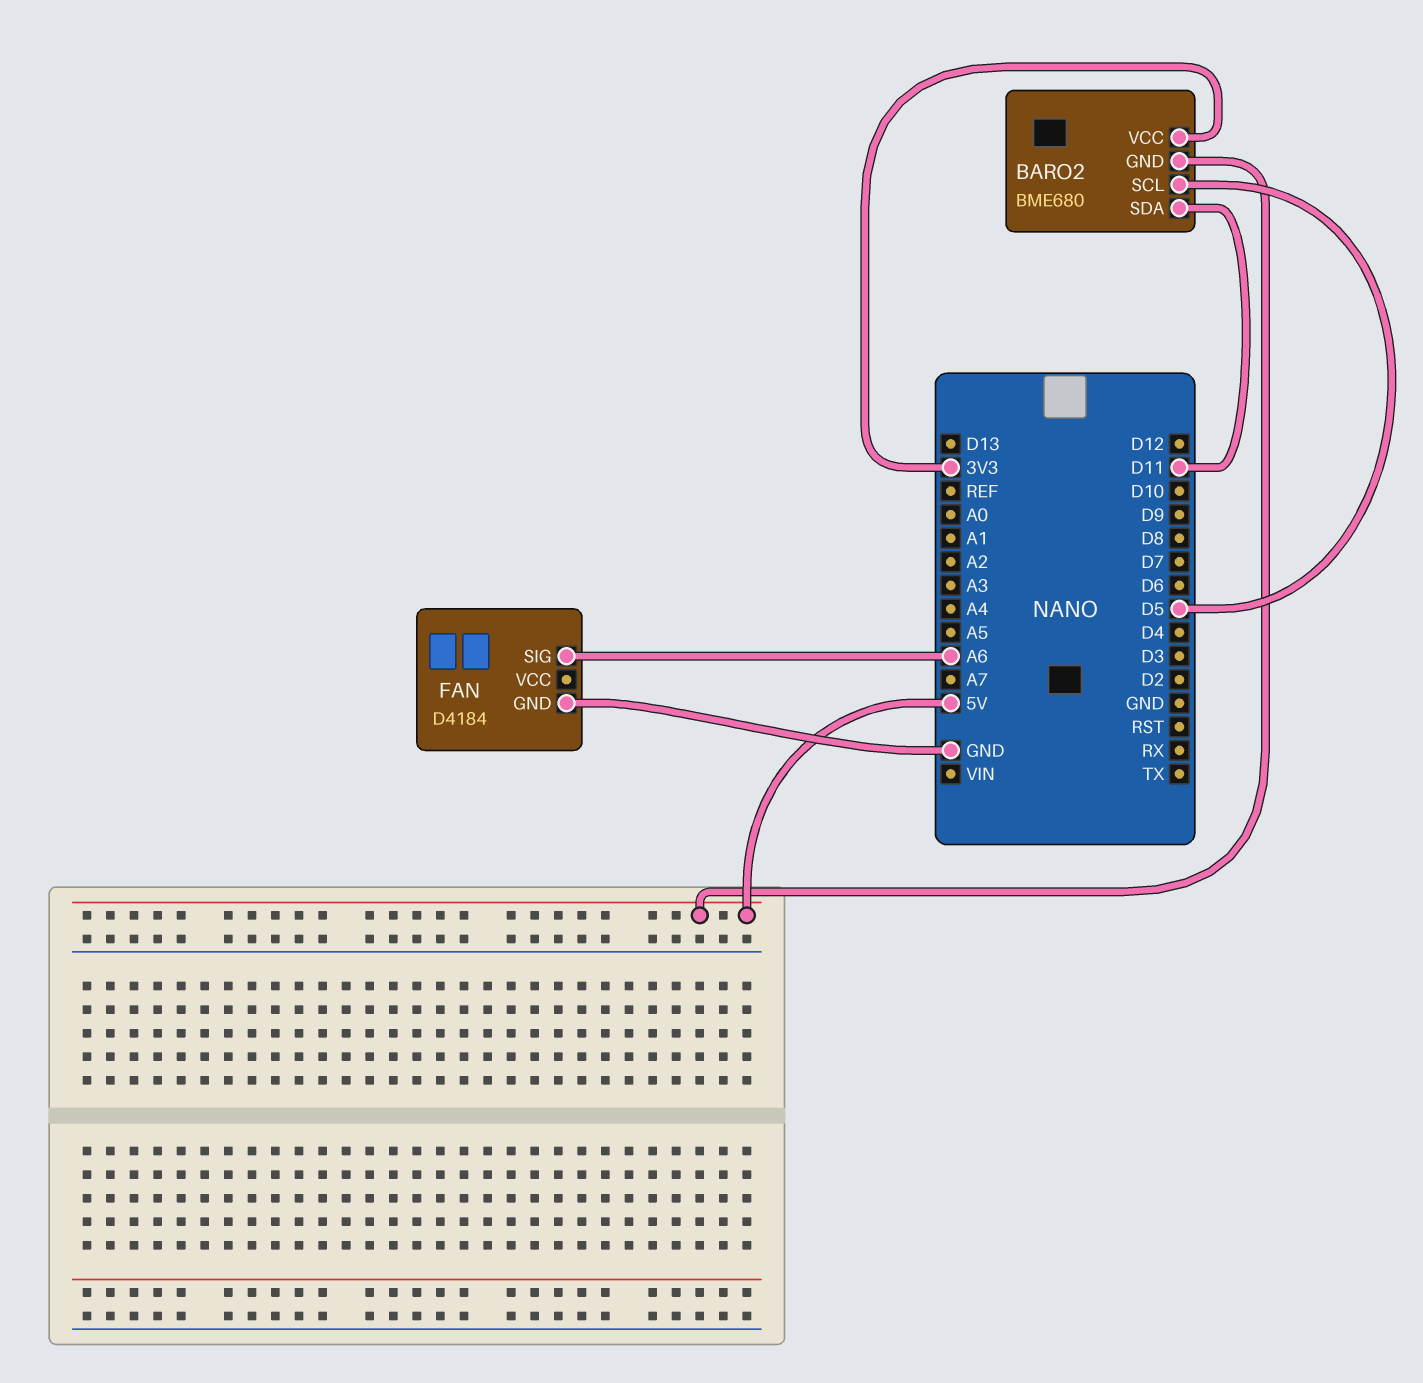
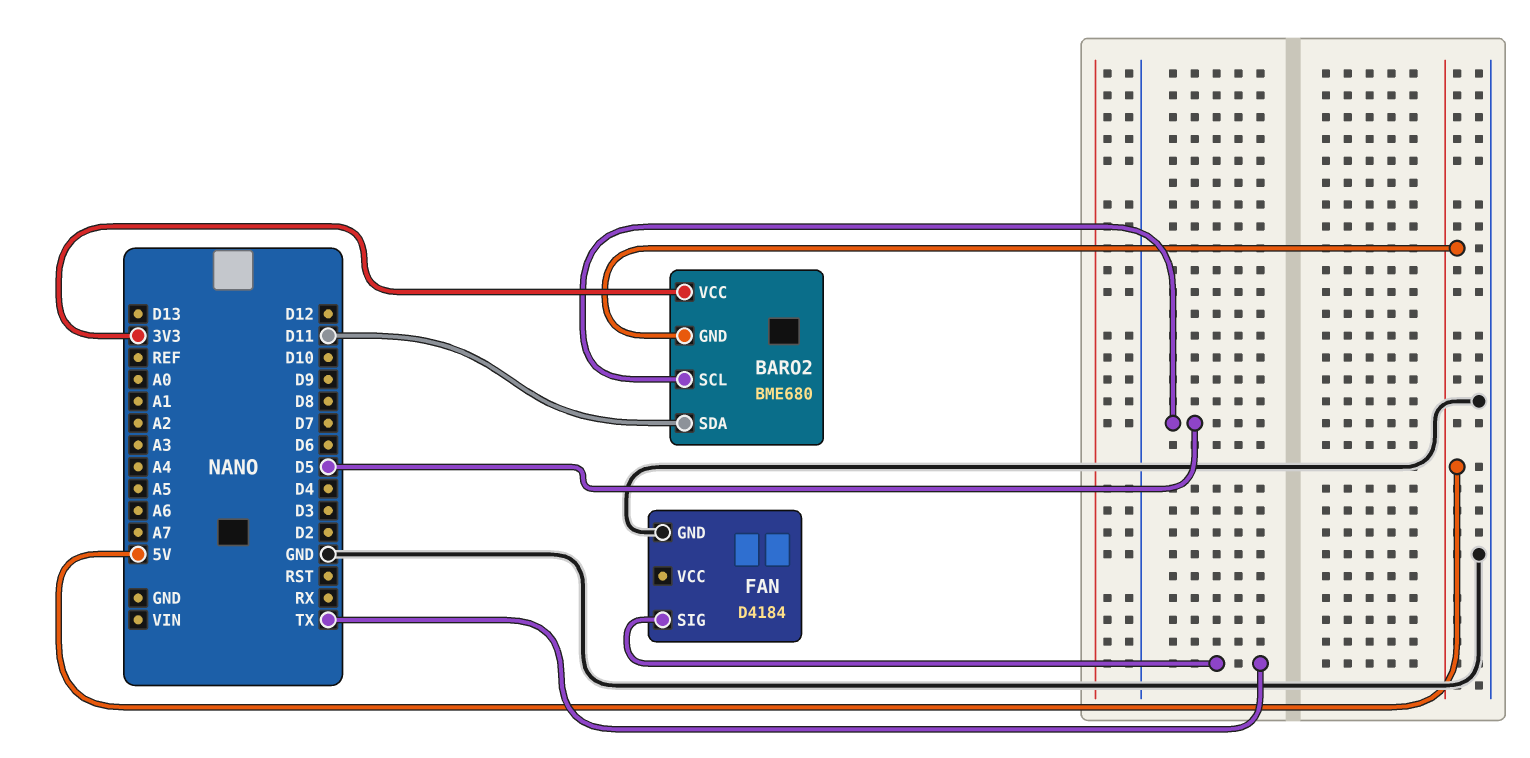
FAN pin SIG: A6 -> TX

